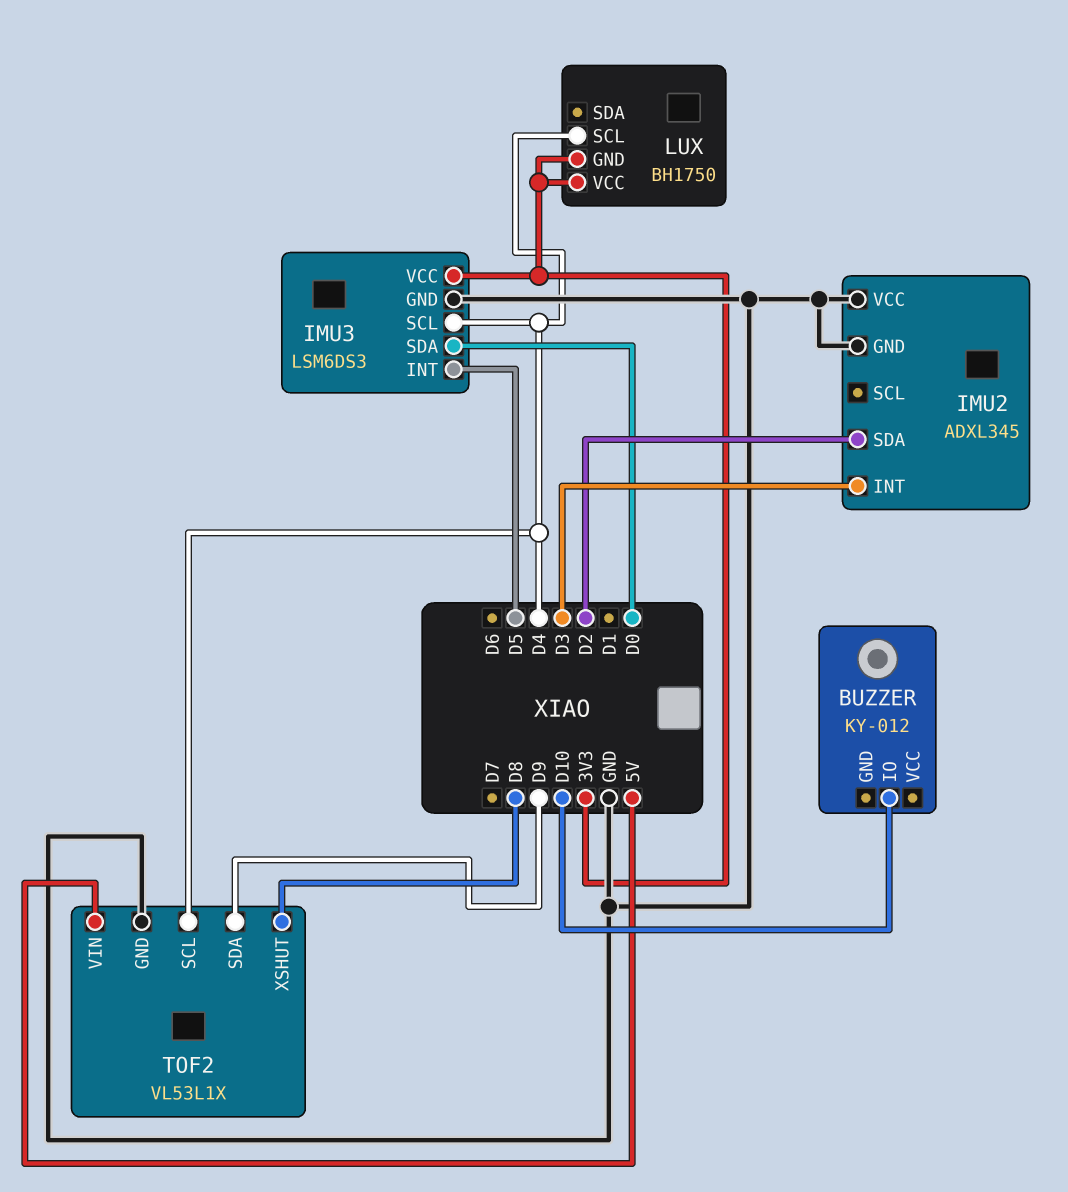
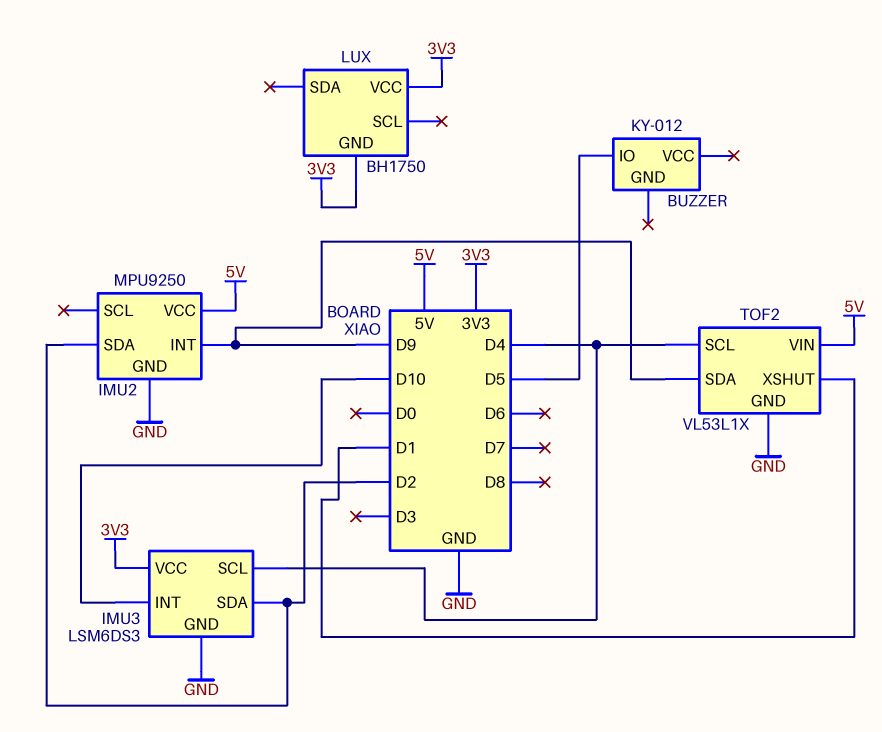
BUZZER pin IO: D10 -> D5
IMU2: ADXL345 -> MPU9250
IMU2 pin INT: D3 -> D9
IMU2 pin VCC: GND -> 5V
IMU3 pin INT: D5 -> D10
IMU3 pin SDA: D0 -> D2
LUX pin SCL: D4 -> none
TOF2 pin XSHUT: D8 -> D1

